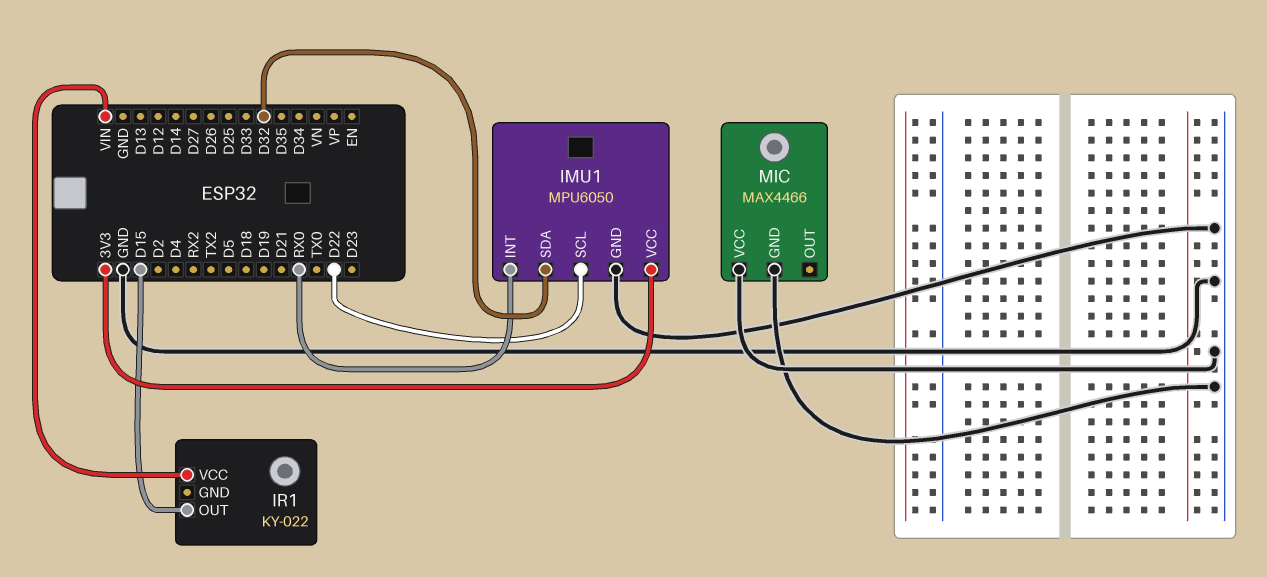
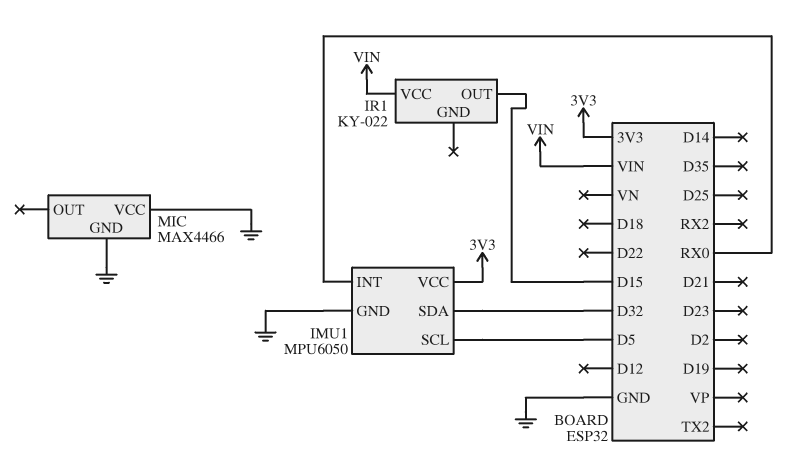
IMU1 pin SCL: D22 -> D5

